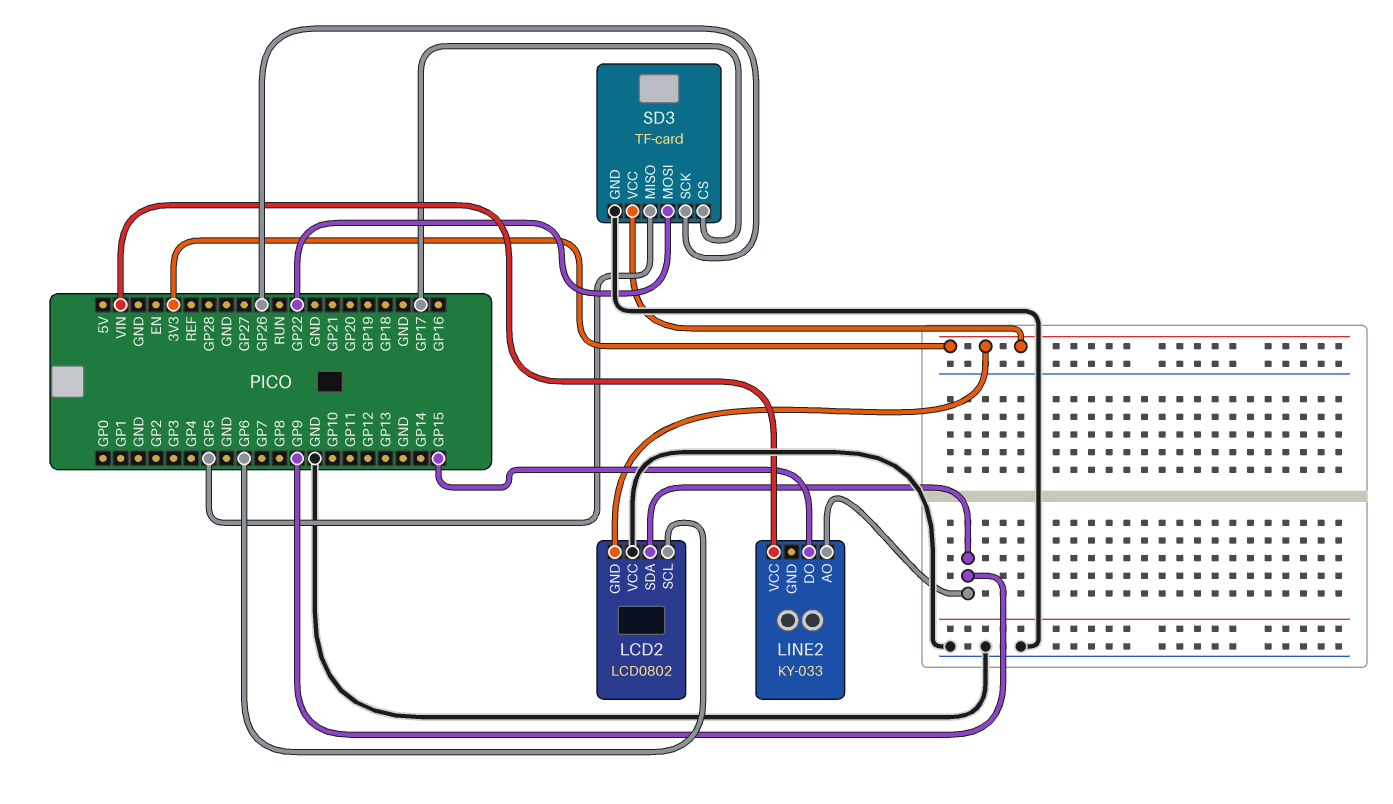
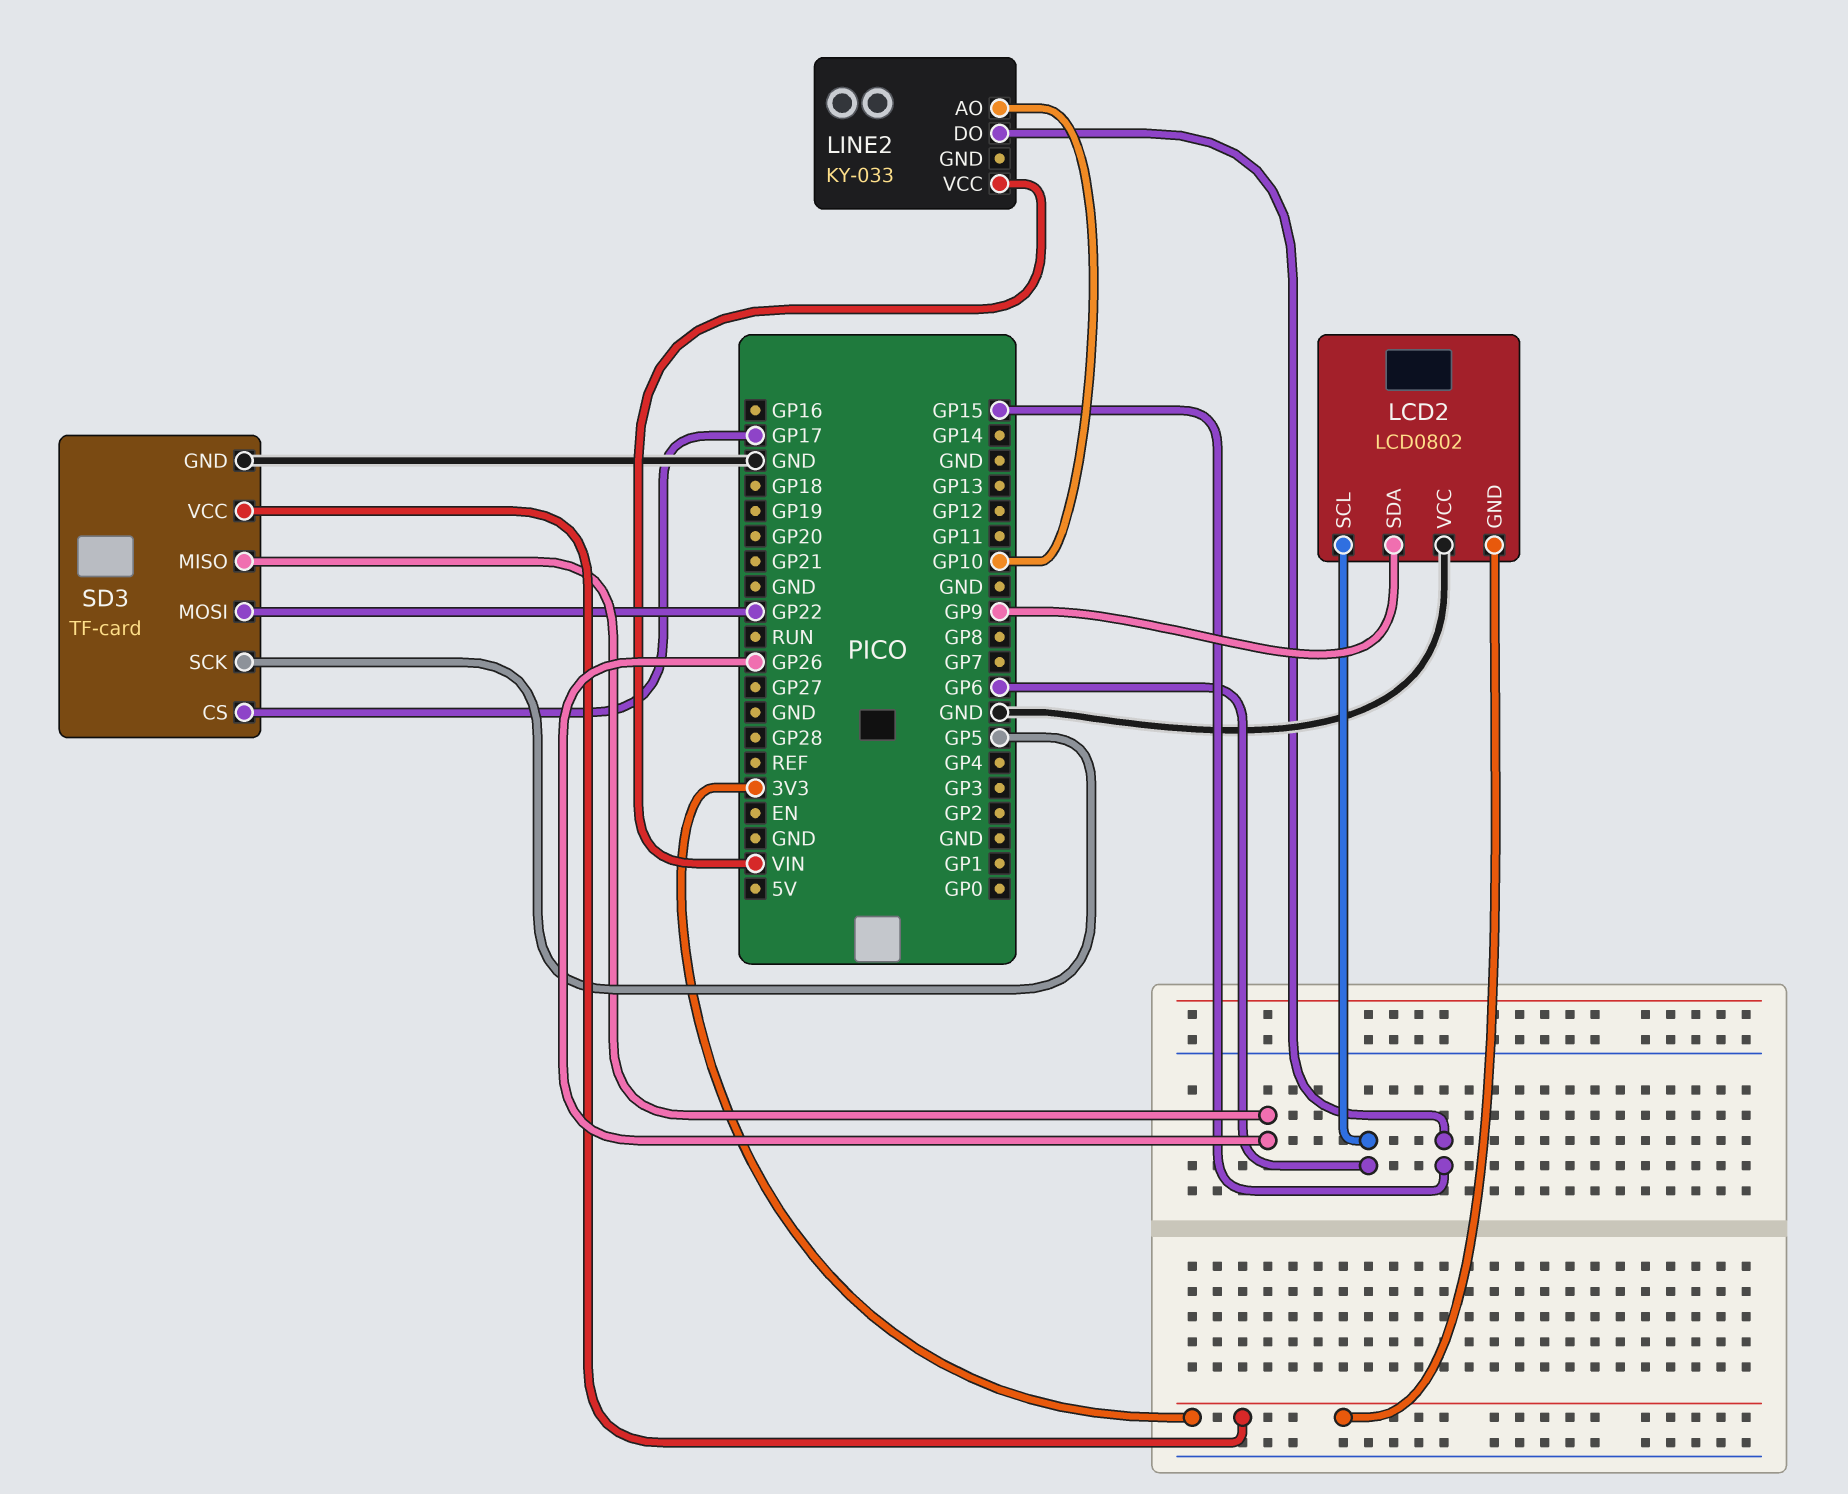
LINE2 pin AO: GP9 -> GP10
SD3 pin MISO: GP5 -> GP26
SD3 pin SCK: GP26 -> GP5

